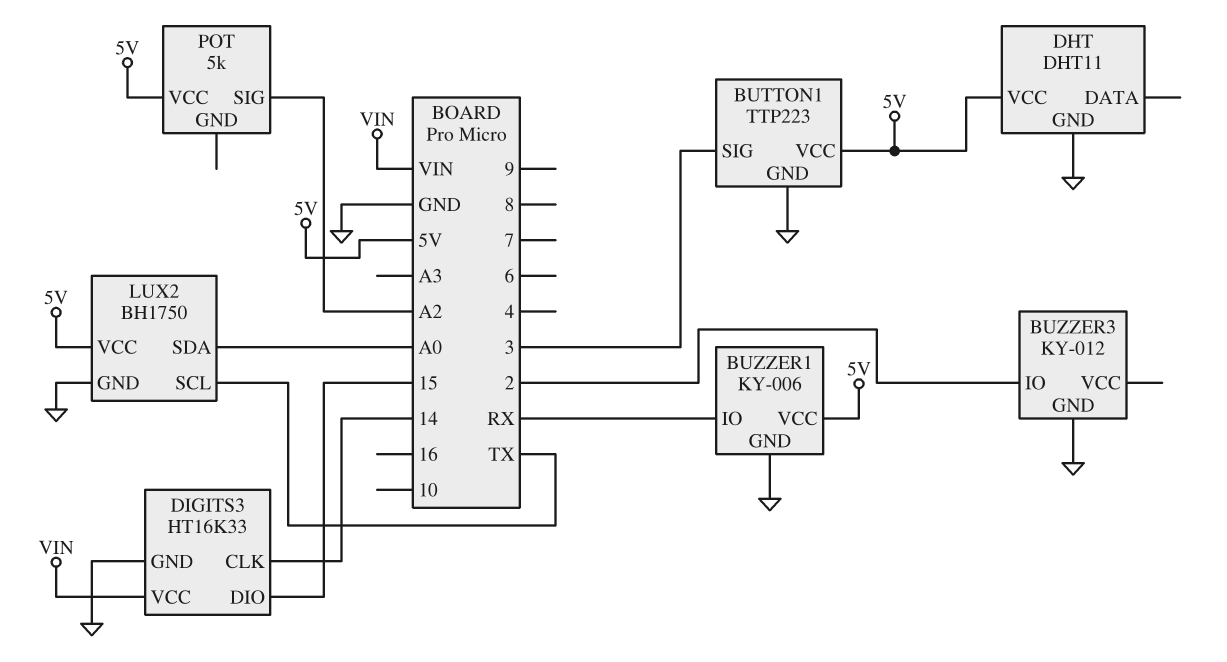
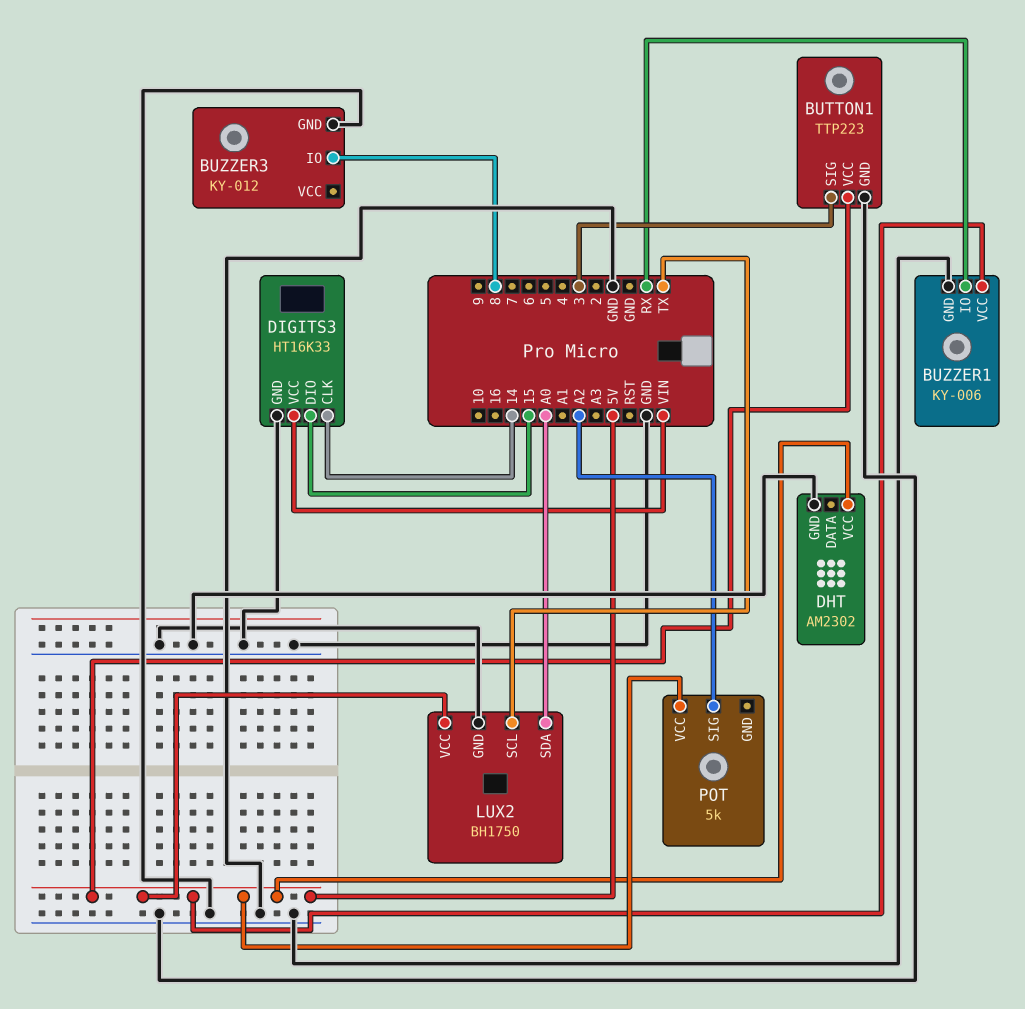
BUZZER3 pin IO: 2 -> 8
DHT: DHT11 -> AM2302

